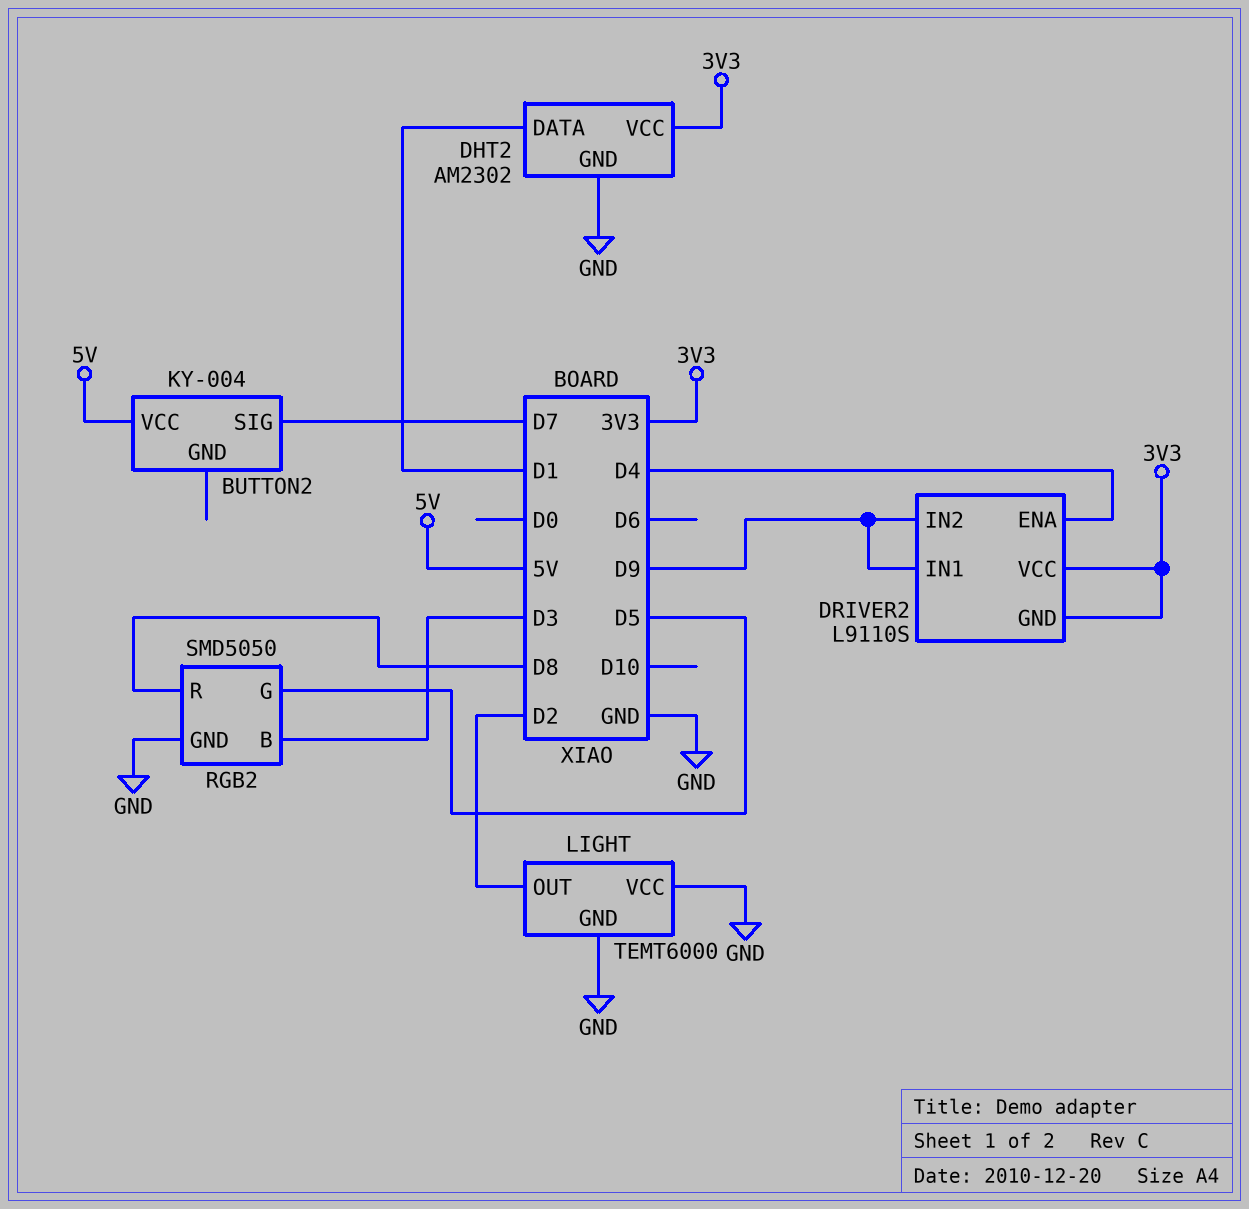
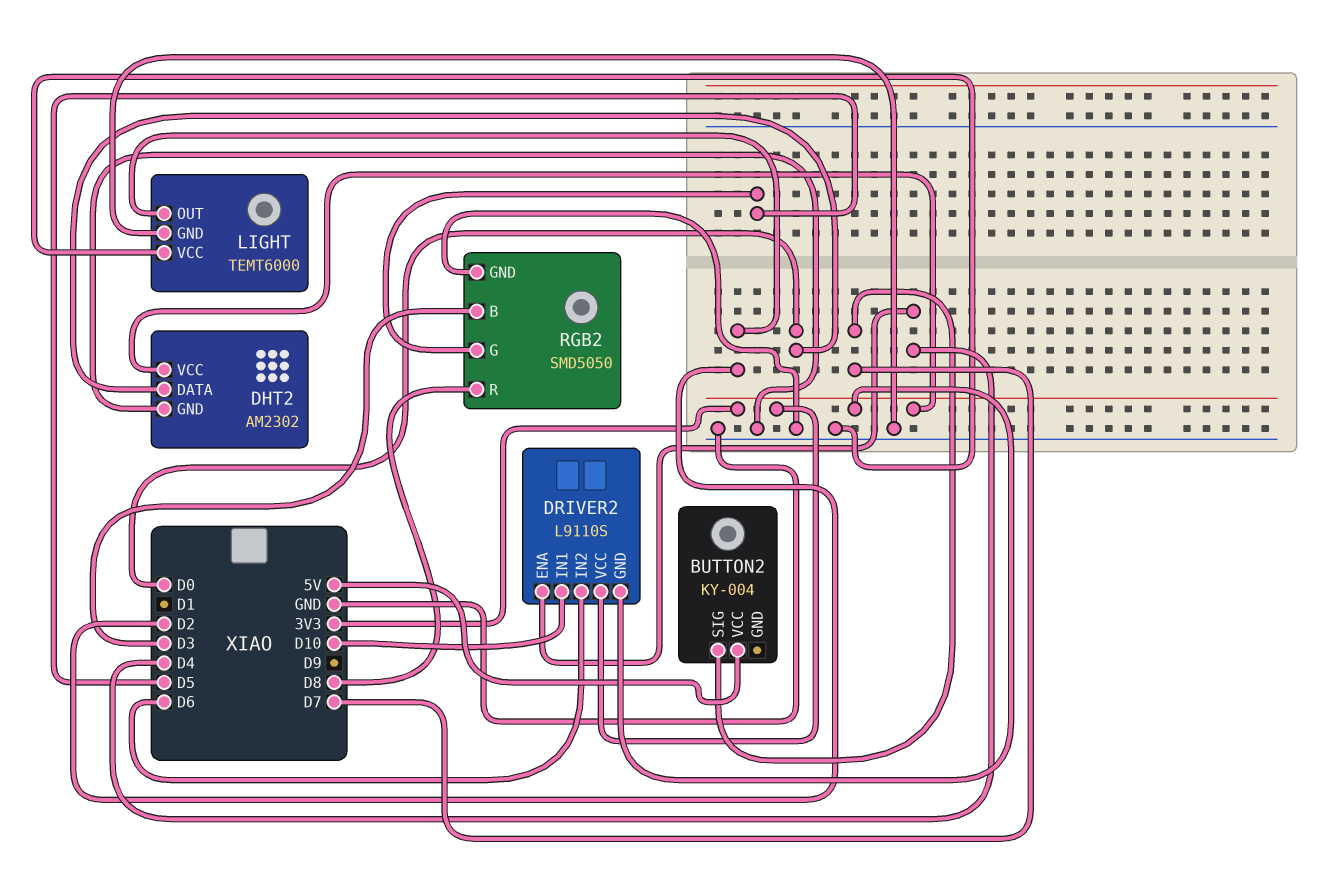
DHT2 pin DATA: D1 -> D0
DRIVER2 pin IN1: D9 -> D10
DRIVER2 pin IN2: D9 -> D6

